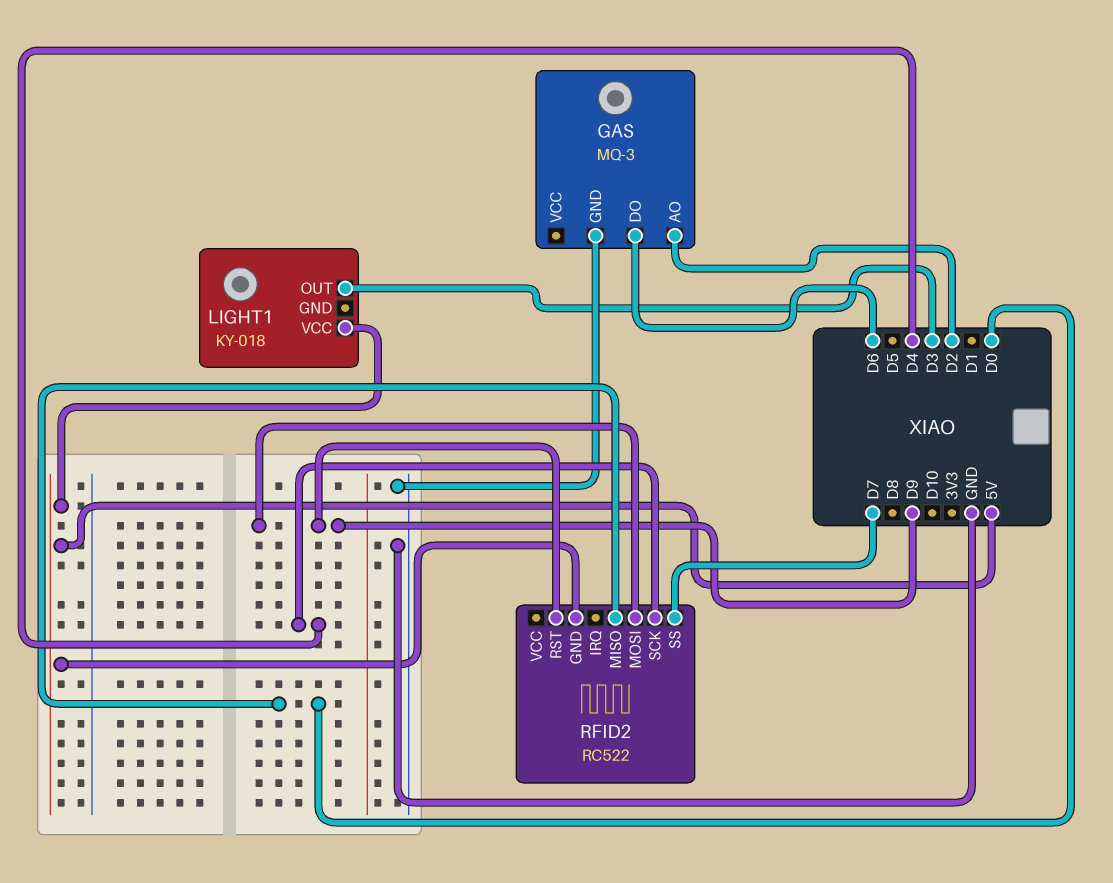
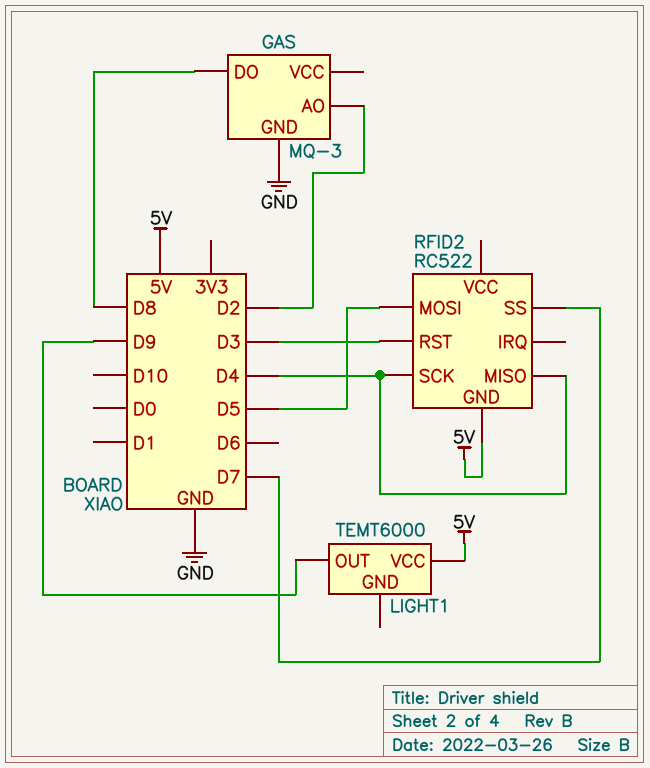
GAS pin DO: D6 -> D8
LIGHT1: KY-018 -> TEMT6000
LIGHT1 pin OUT: D3 -> D9
RFID2 pin MISO: D0 -> D4
RFID2 pin MOSI: D9 -> D5
RFID2 pin RST: D9 -> D3

